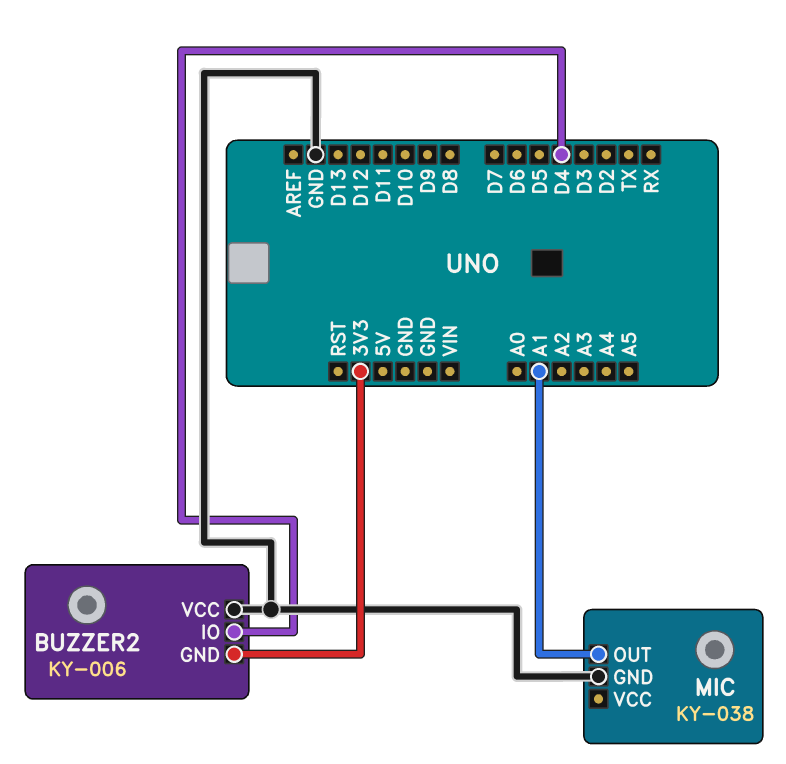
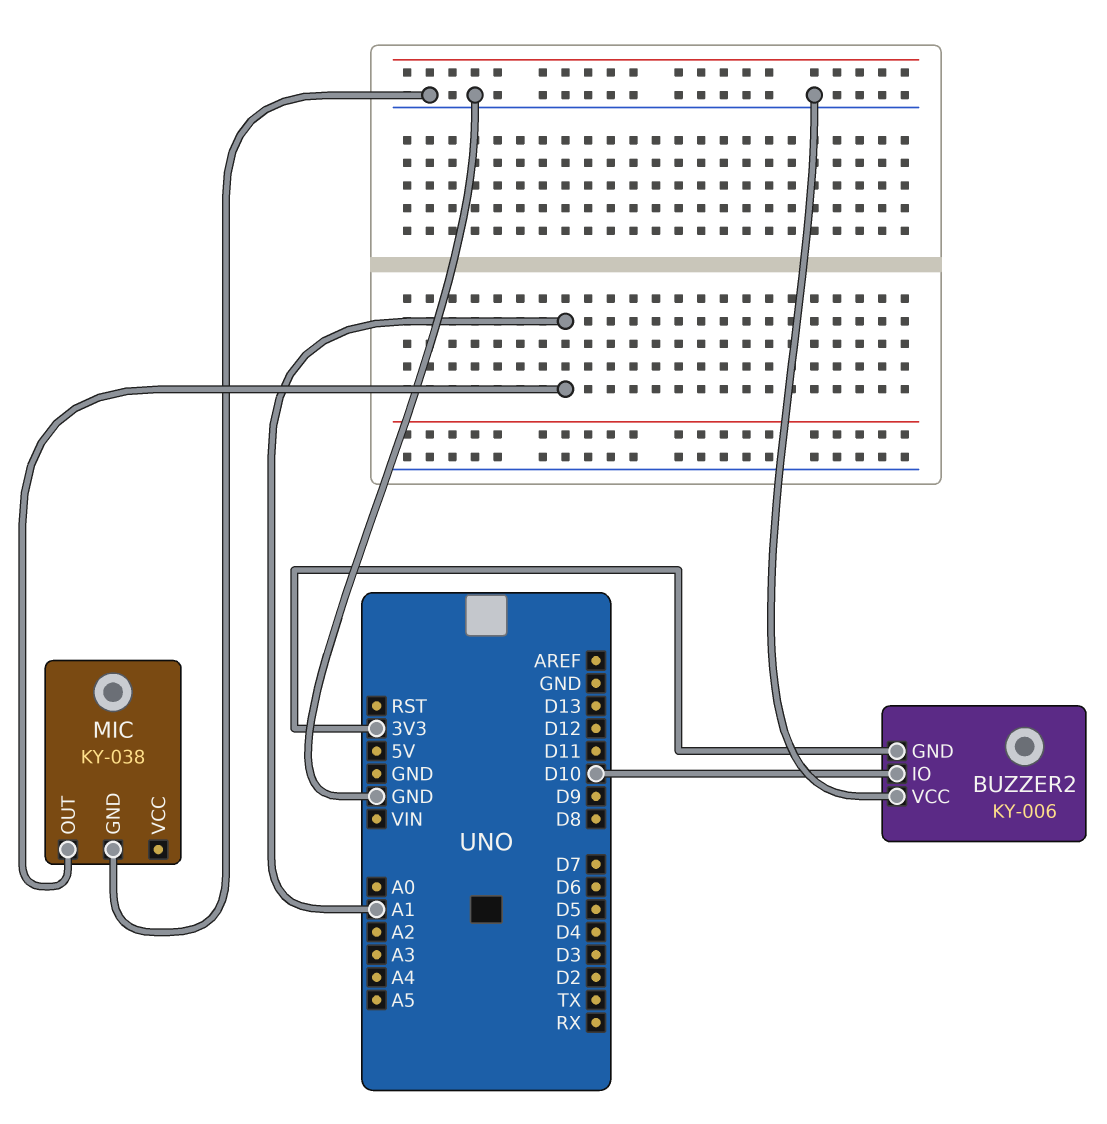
BUZZER2 pin IO: D4 -> D10

